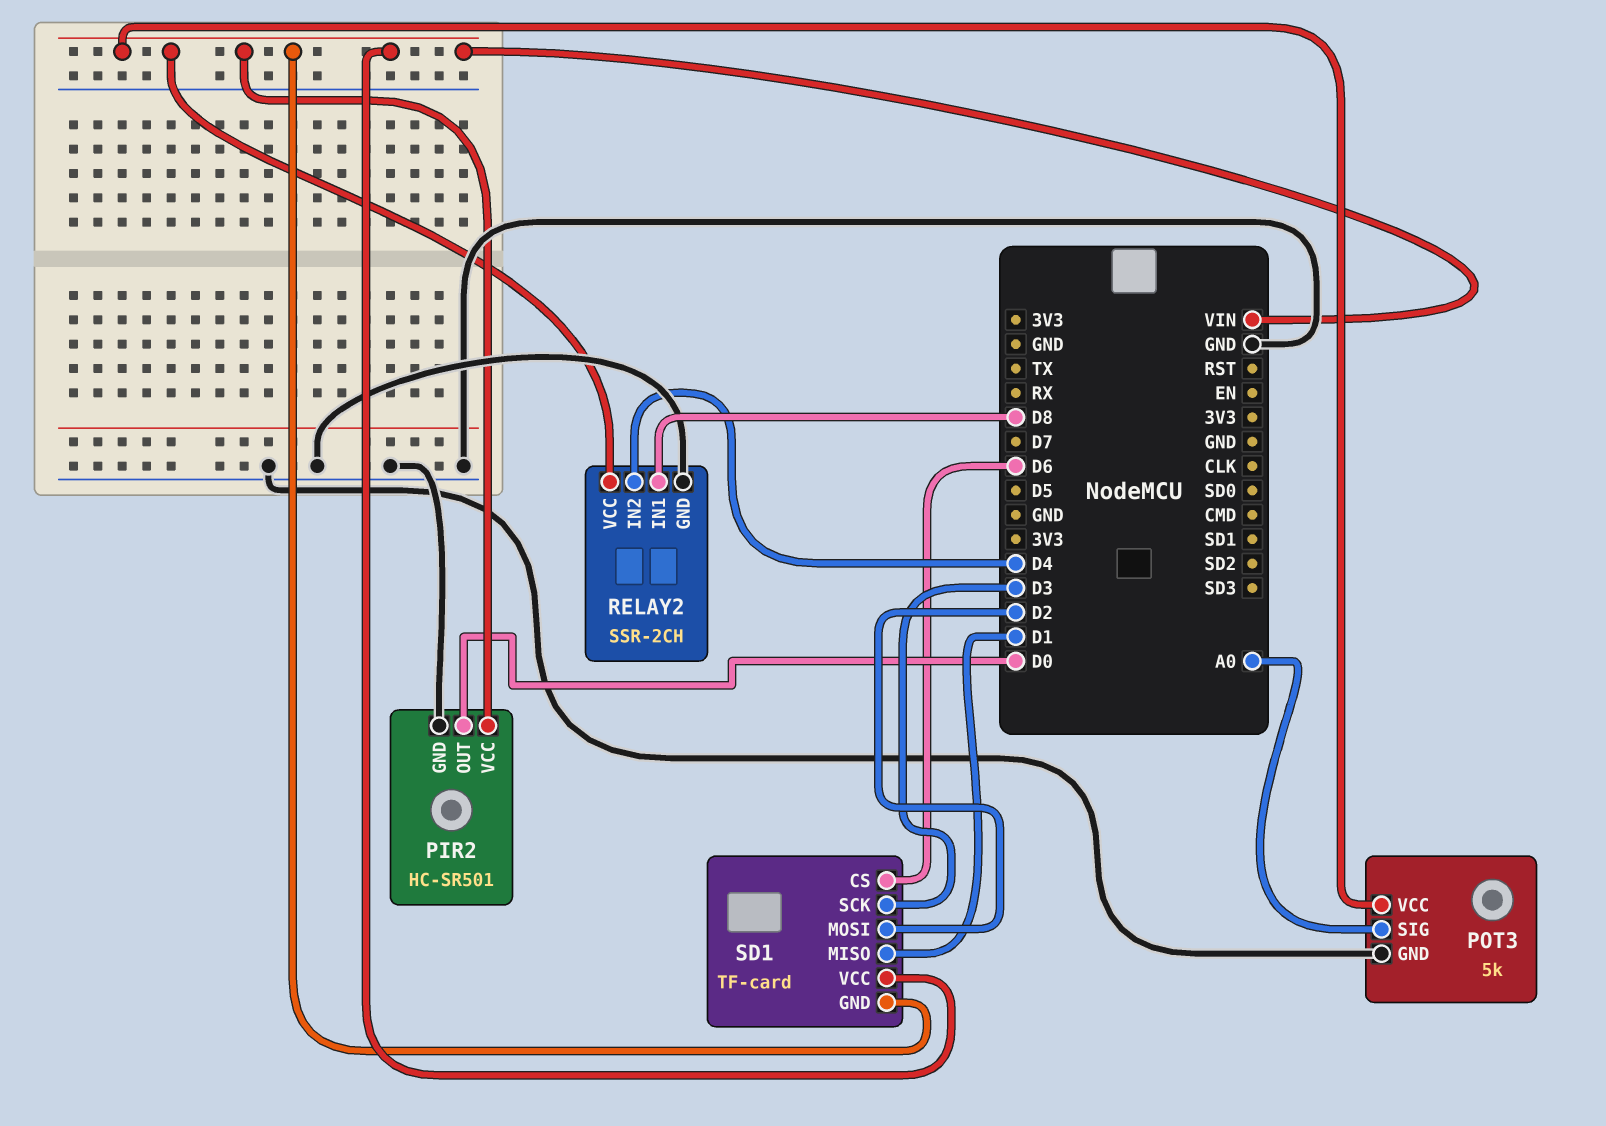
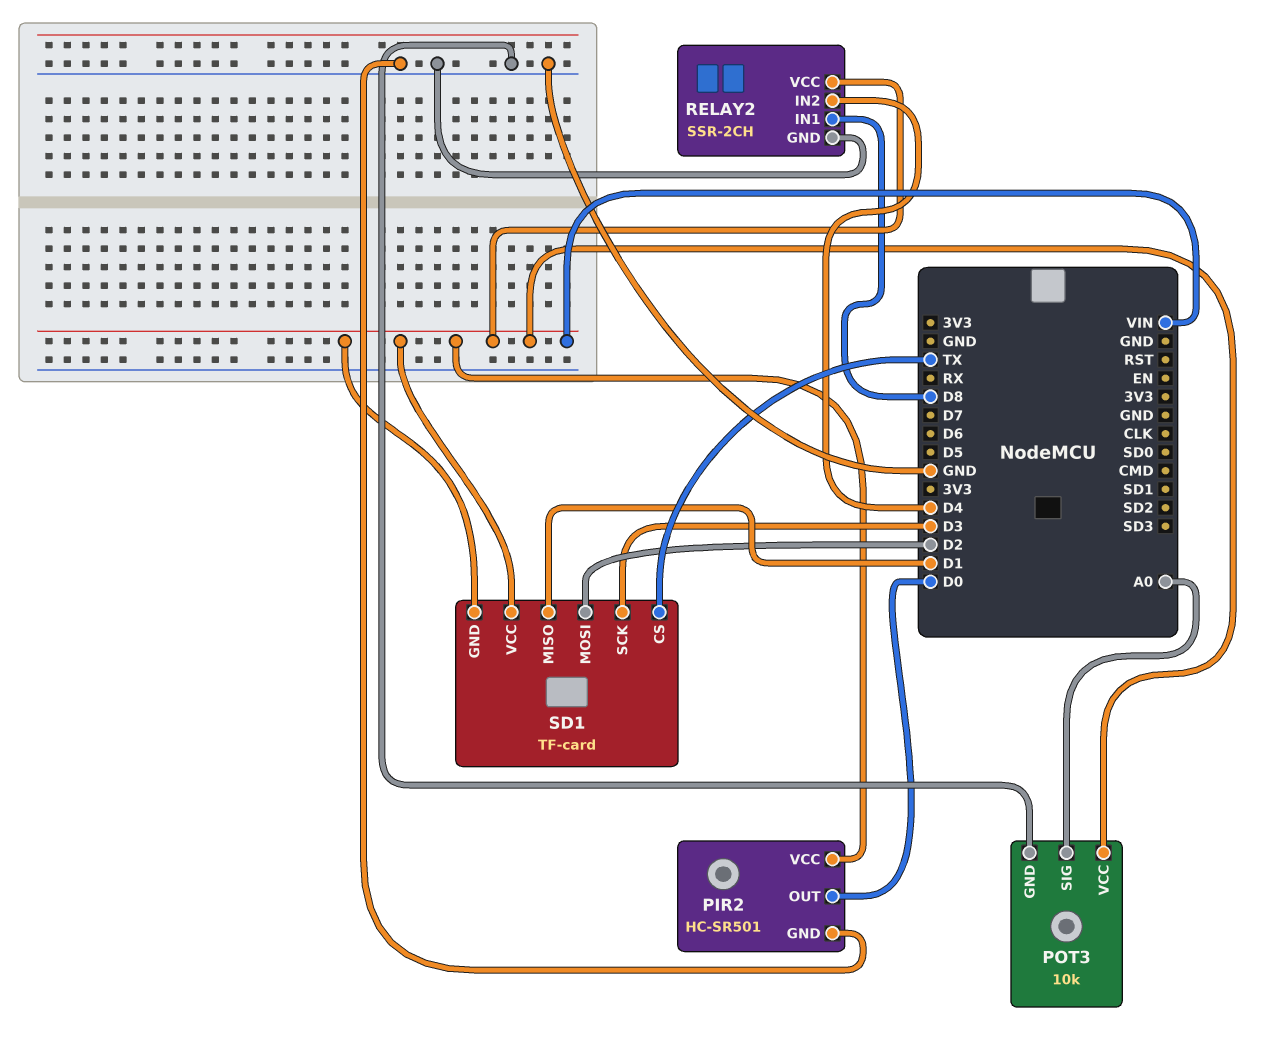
POT3: 5k -> 10k
SD1 pin CS: D6 -> TX

